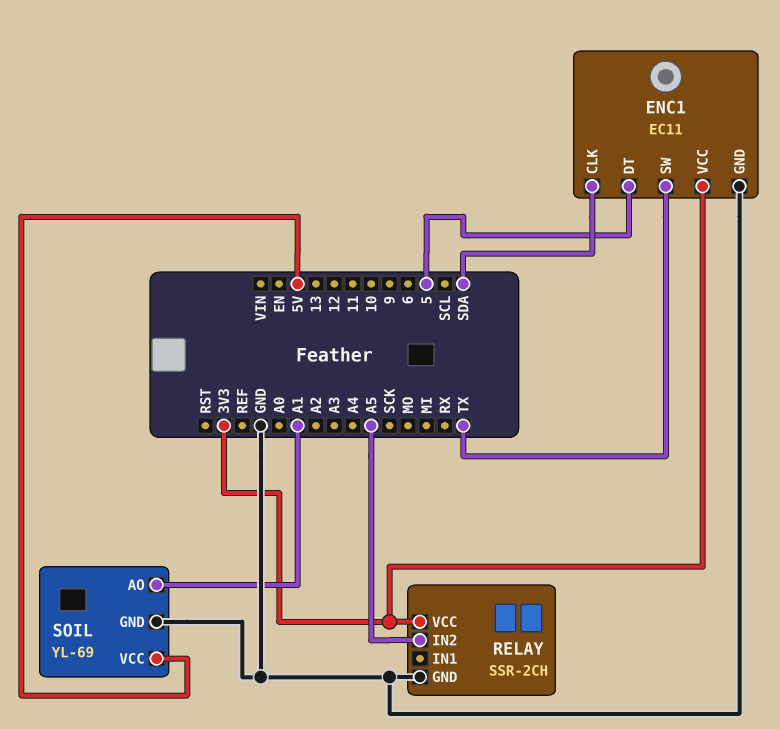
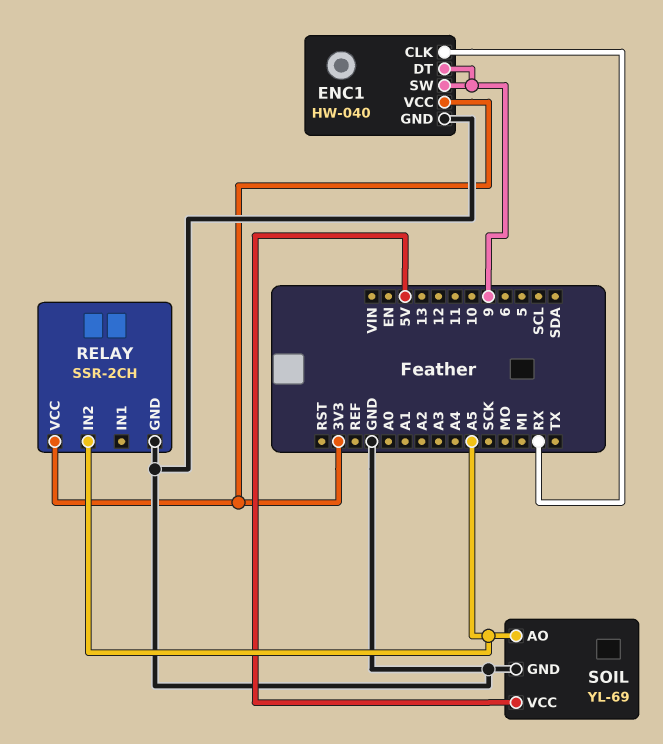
ENC1: EC11 -> HW-040
ENC1 pin CLK: SDA -> RX
ENC1 pin DT: 5 -> 9
ENC1 pin SW: TX -> 9
SOIL pin AO: A1 -> A5

